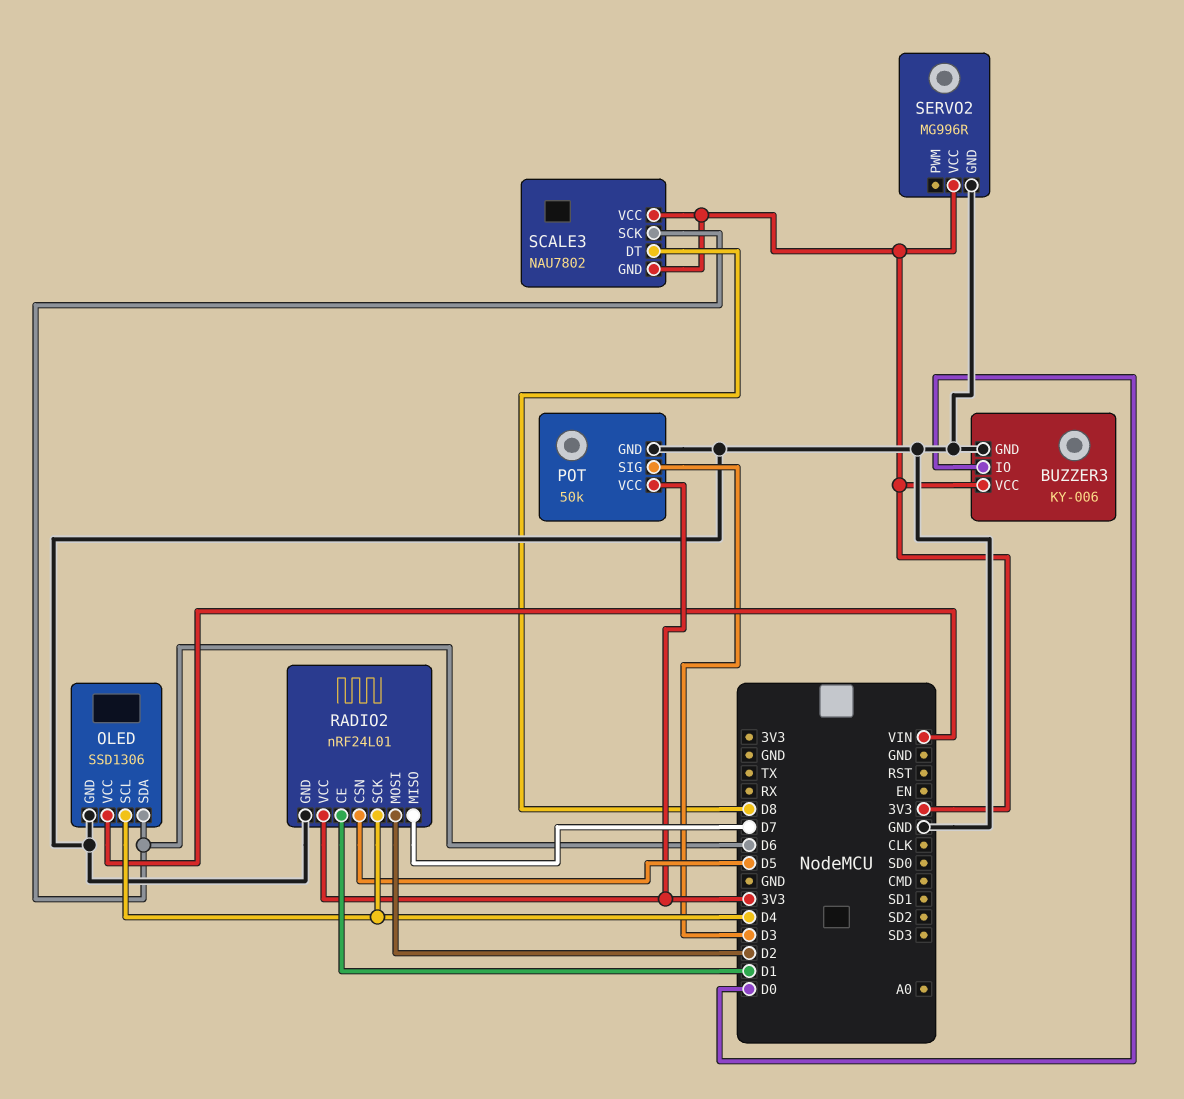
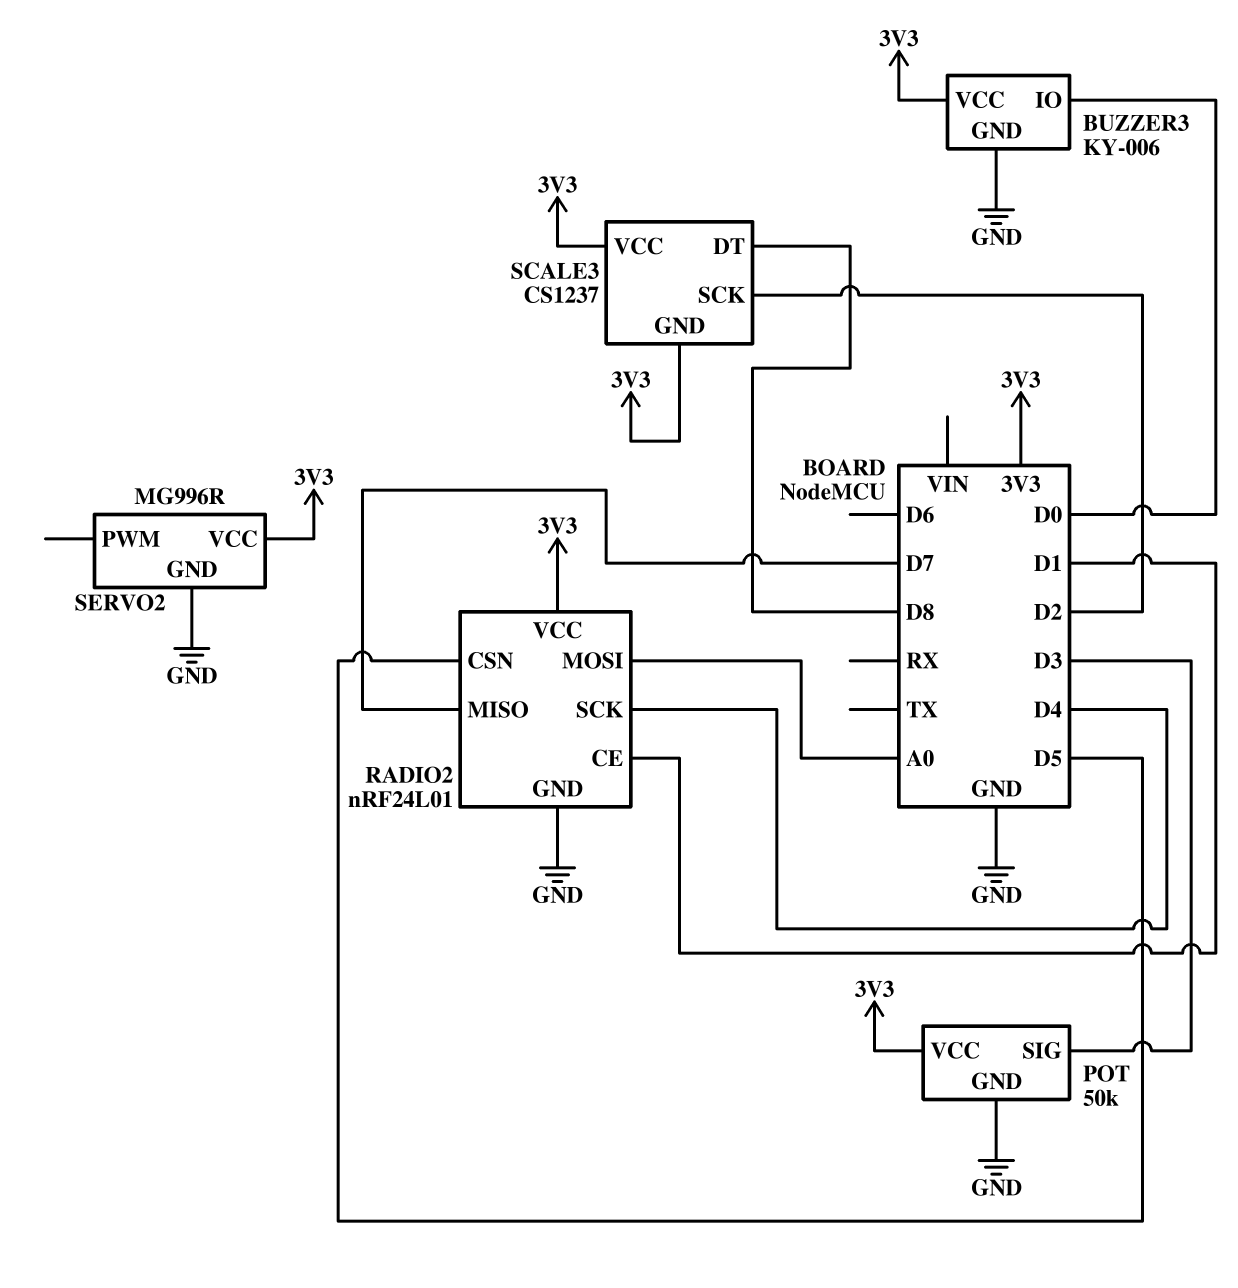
OLED: SSD1306 -> none
OLED pin GND: GND -> none
OLED pin SCL: D4 -> none
OLED pin SDA: D6 -> none
OLED pin VCC: VIN -> none
RADIO2 pin MOSI: D2 -> A0
SCALE3: NAU7802 -> CS1237
SCALE3 pin SCK: D6 -> D2

